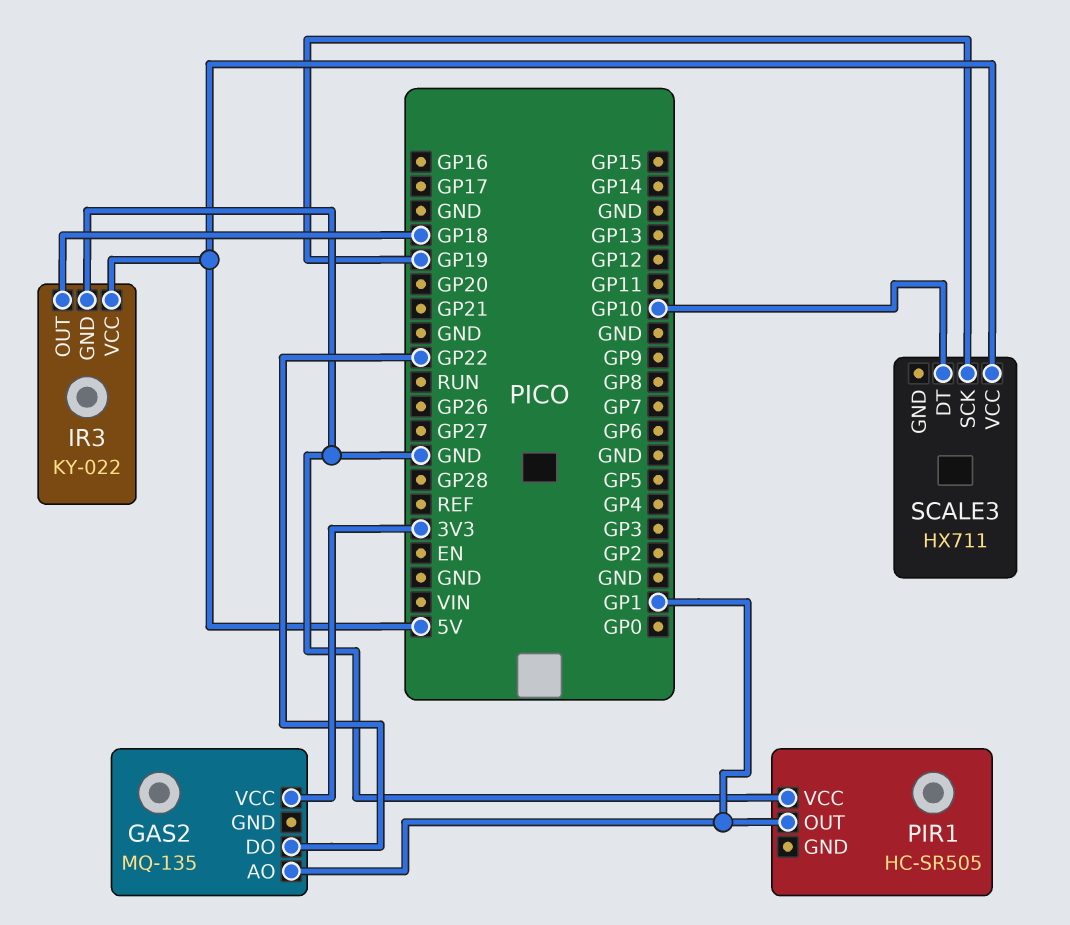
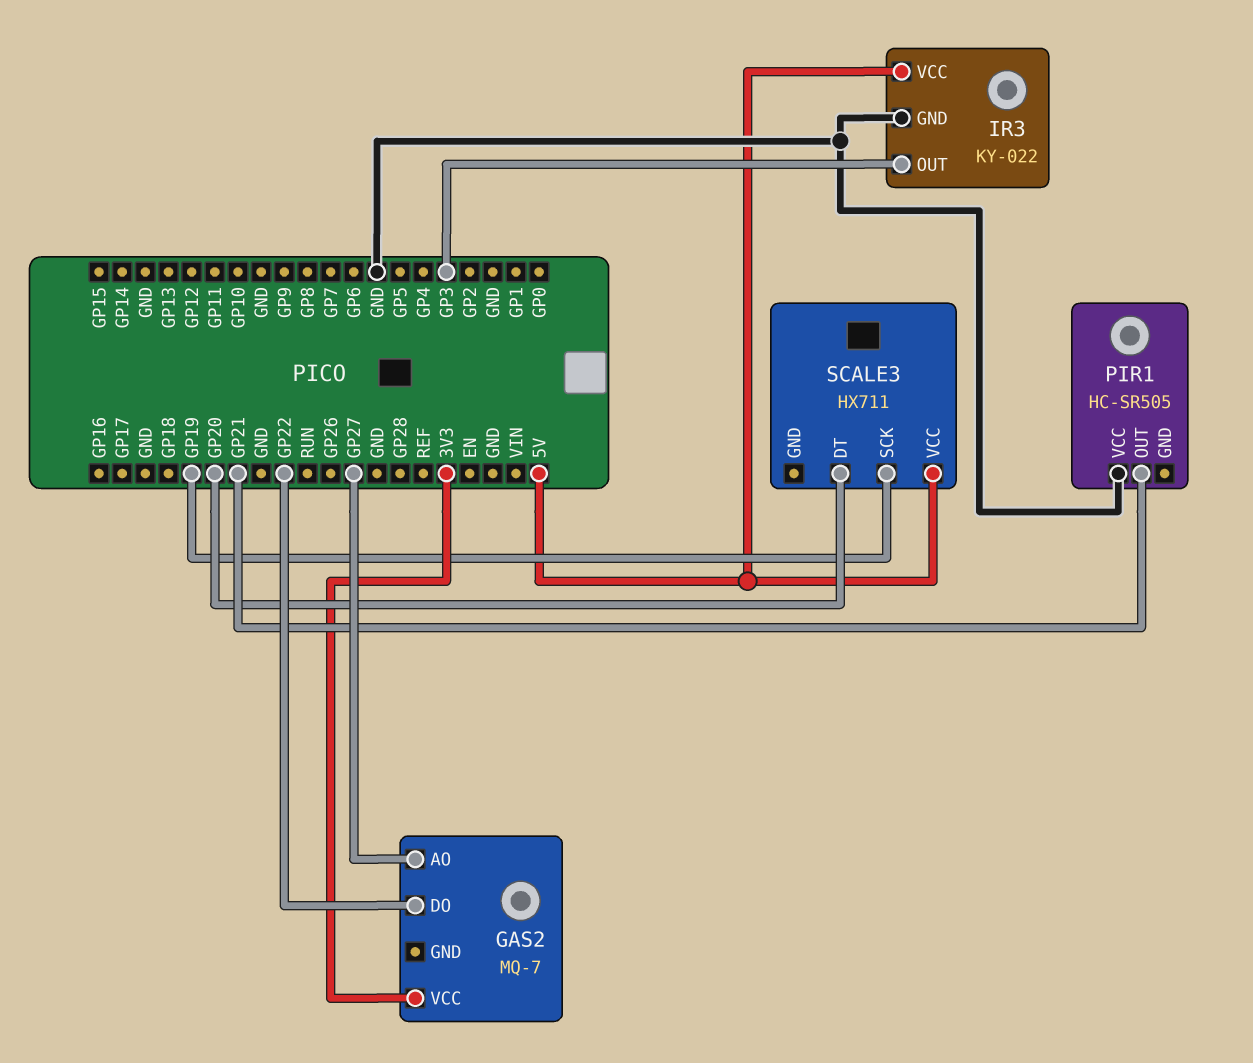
GAS2: MQ-135 -> MQ-7
GAS2 pin AO: GP1 -> GP27
IR3 pin OUT: GP18 -> GP3
PIR1 pin OUT: GP1 -> GP21
SCALE3 pin DT: GP10 -> GP20

